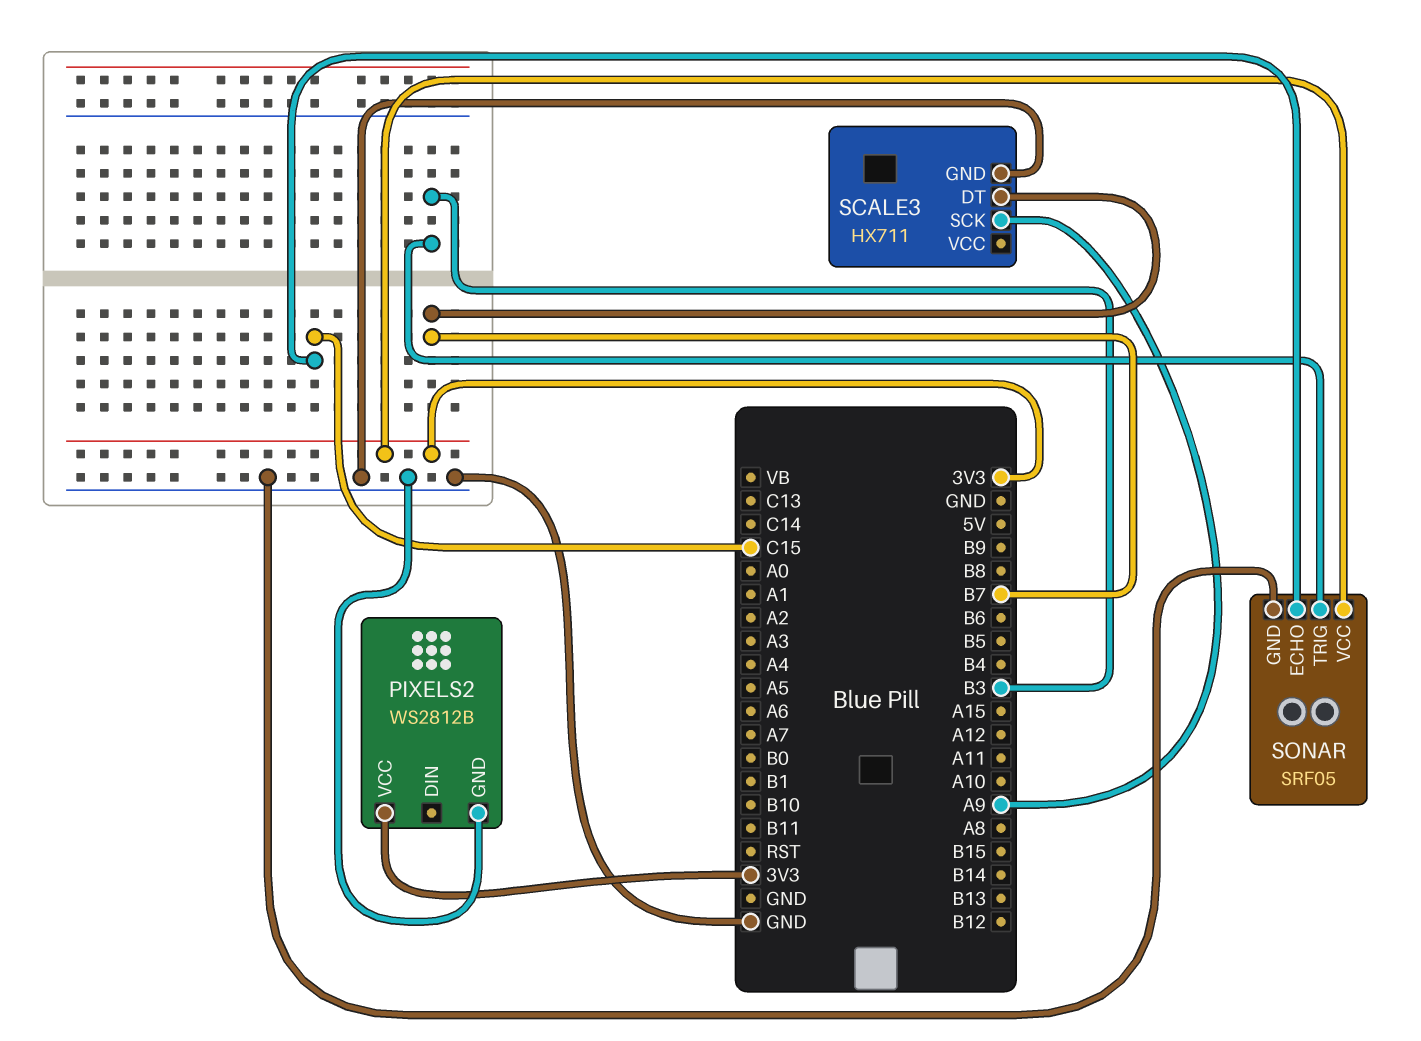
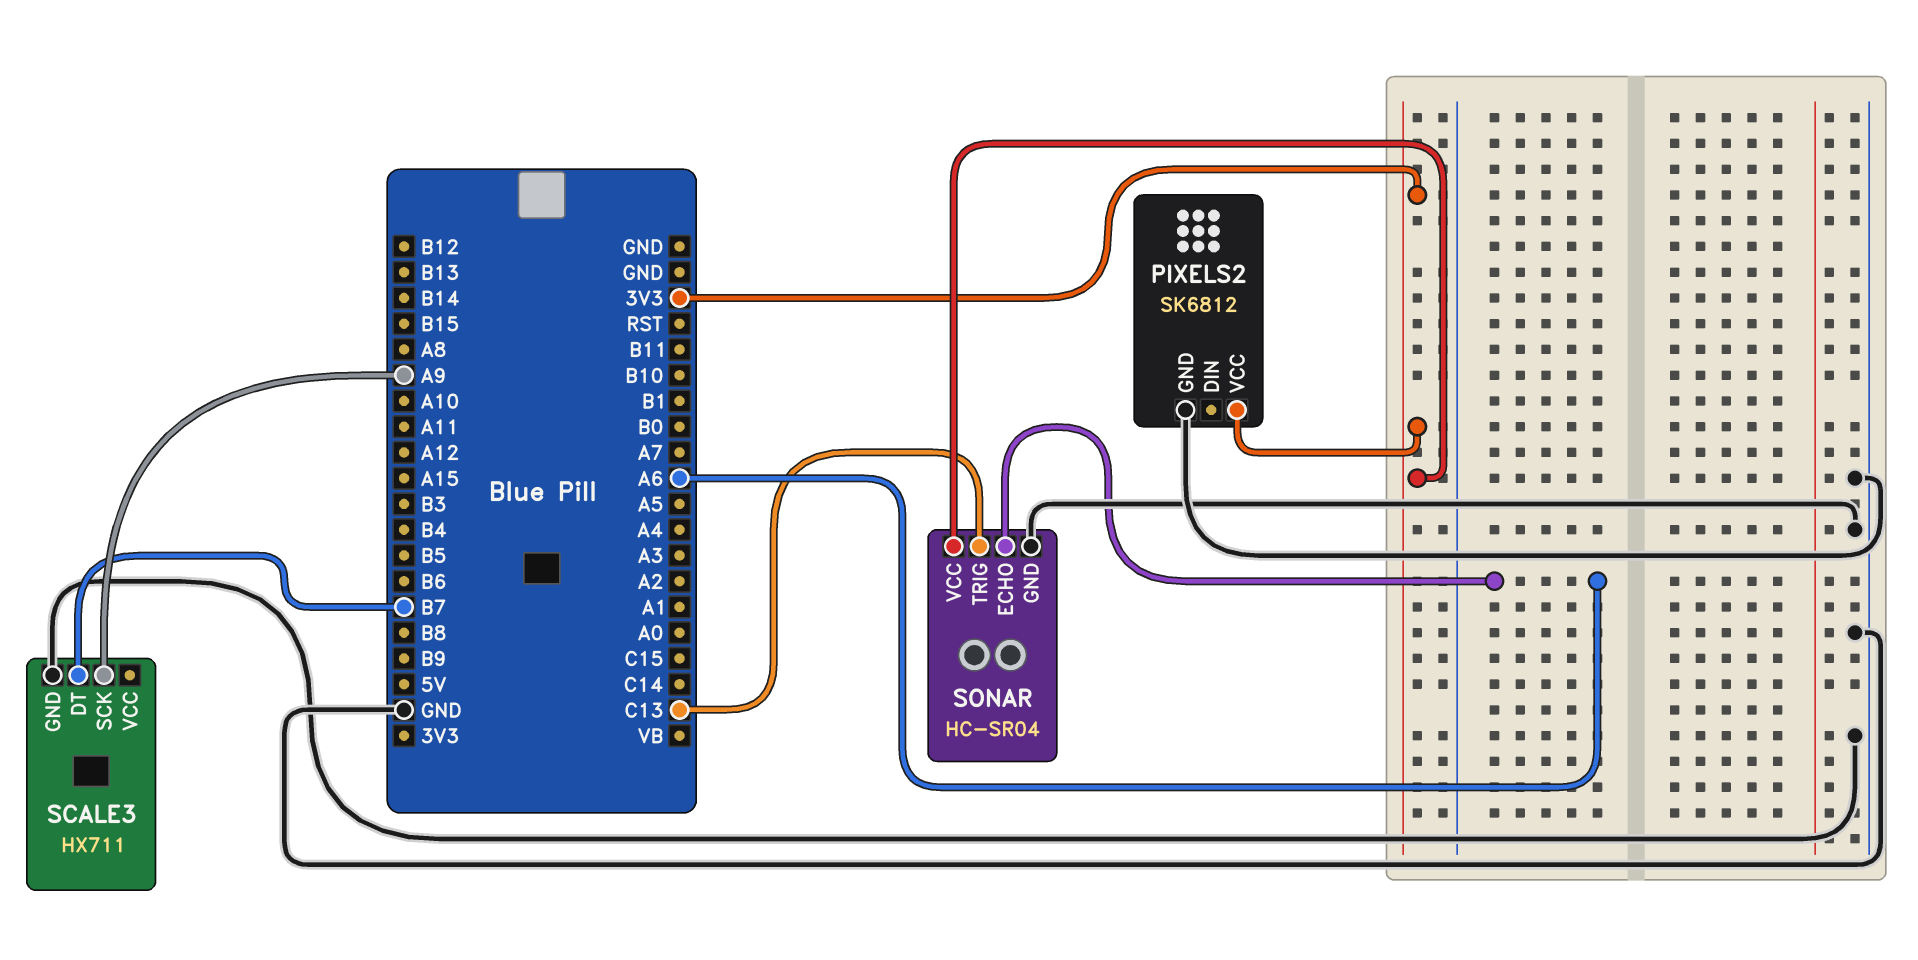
PIXELS2: WS2812B -> SK6812
SONAR: SRF05 -> HC-SR04
SONAR pin ECHO: C15 -> A6
SONAR pin TRIG: B3 -> C13

